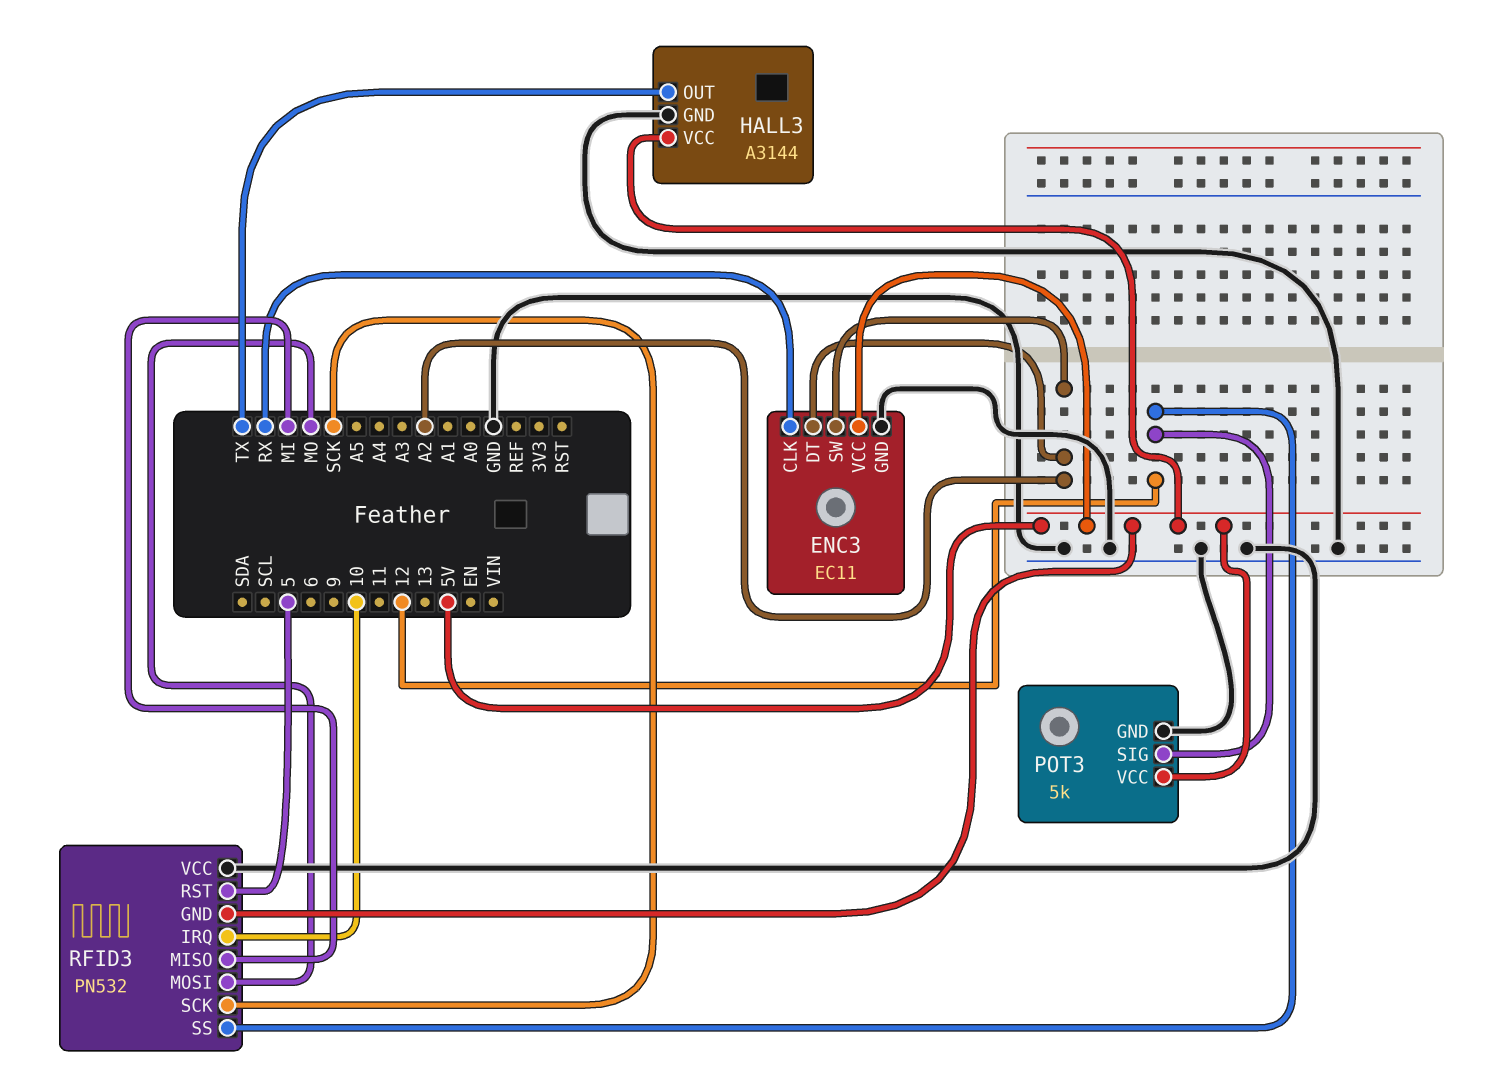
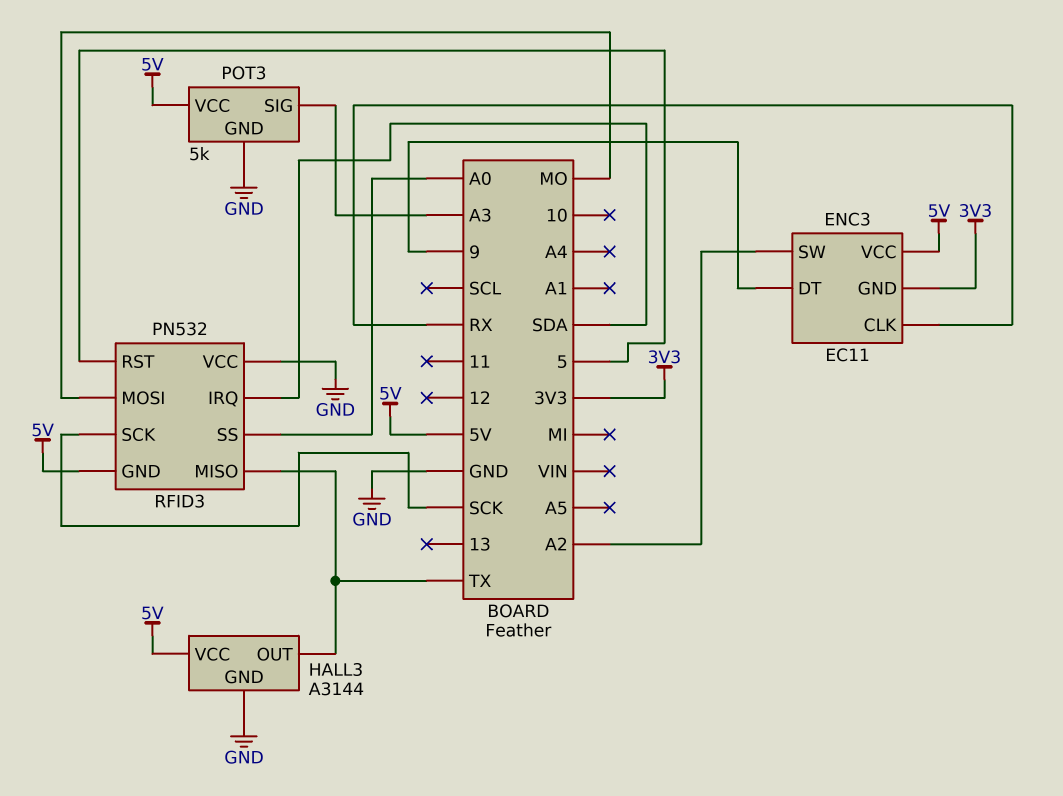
ENC3 pin DT: A2 -> 9
ENC3 pin GND: GND -> 3V3
POT3 pin SIG: 12 -> A3
RFID3 pin IRQ: 10 -> SDA
RFID3 pin MISO: MI -> TX
RFID3 pin SS: 12 -> A0

